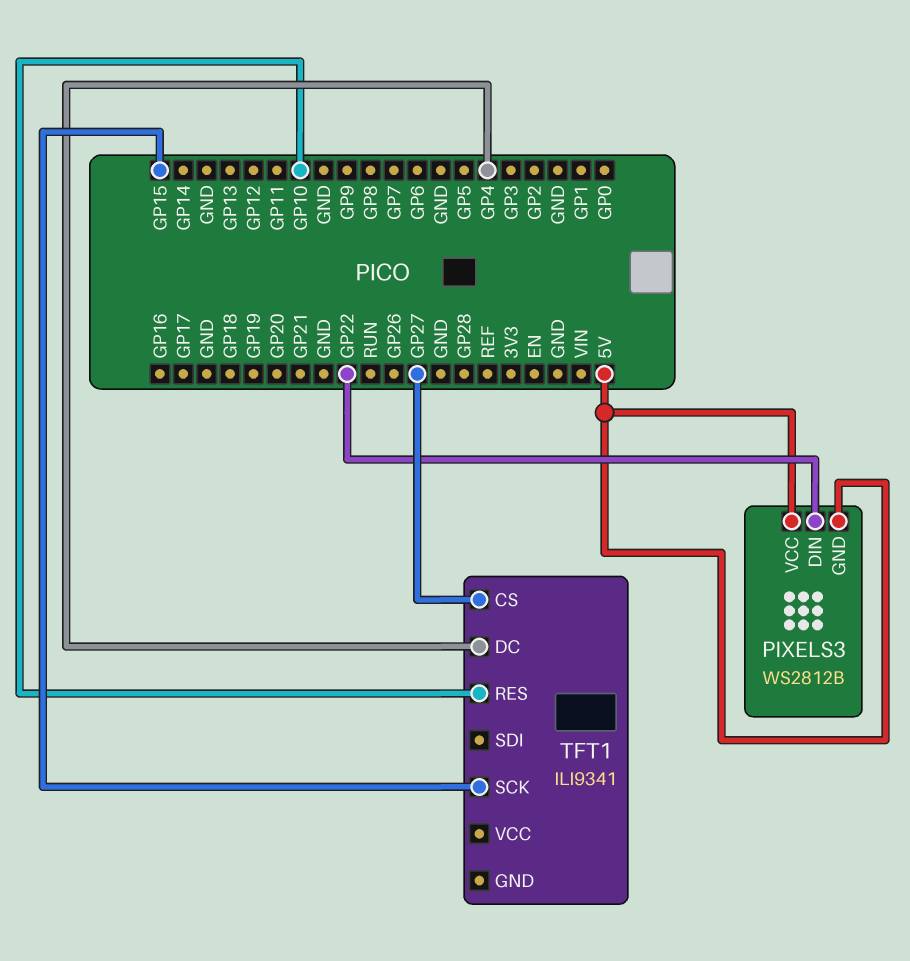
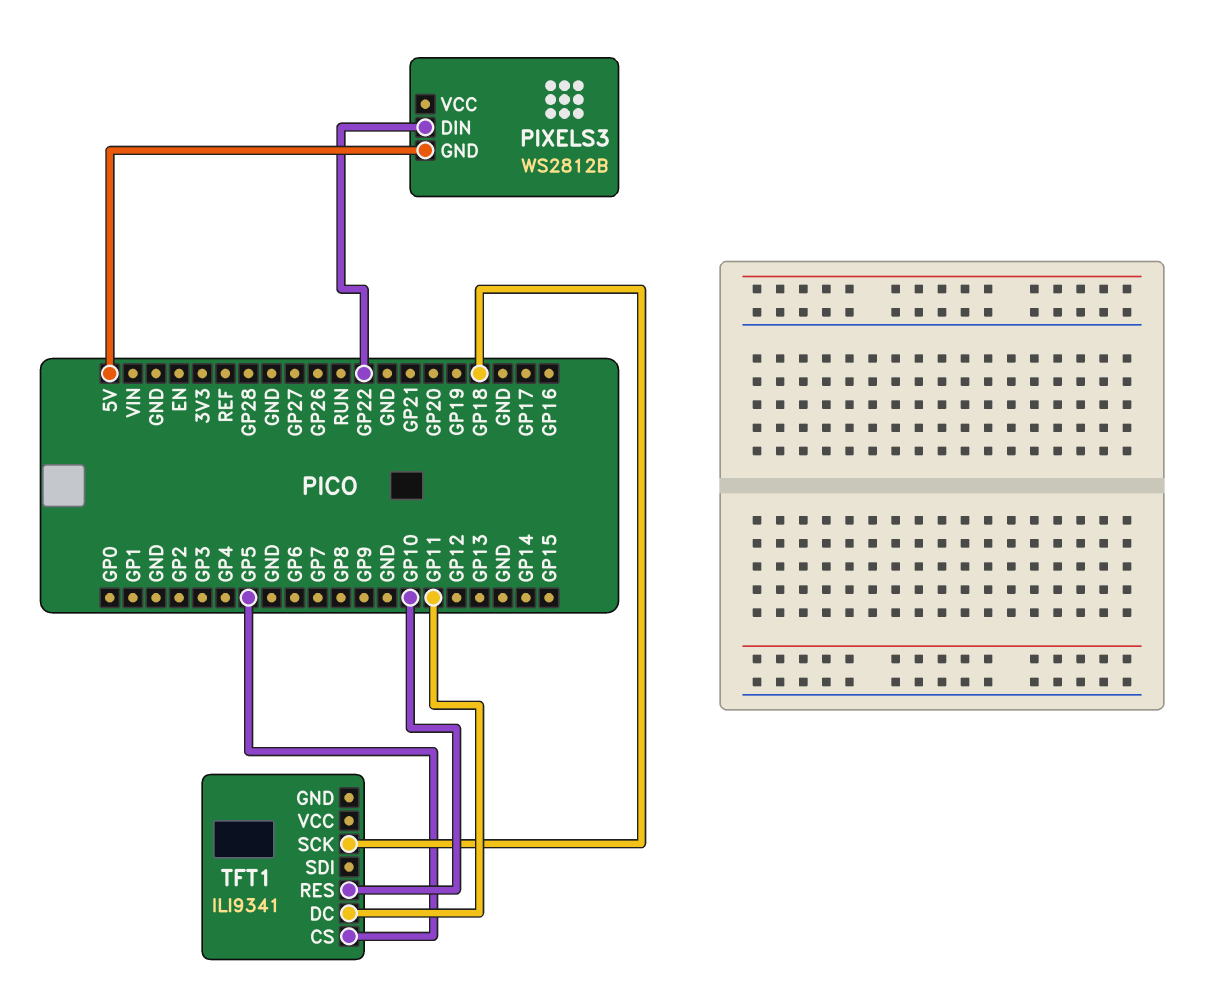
PIXELS3 pin VCC: 5V -> none
TFT1 pin CS: GP27 -> GP5
TFT1 pin DC: GP4 -> GP11
TFT1 pin SCK: GP15 -> GP18

